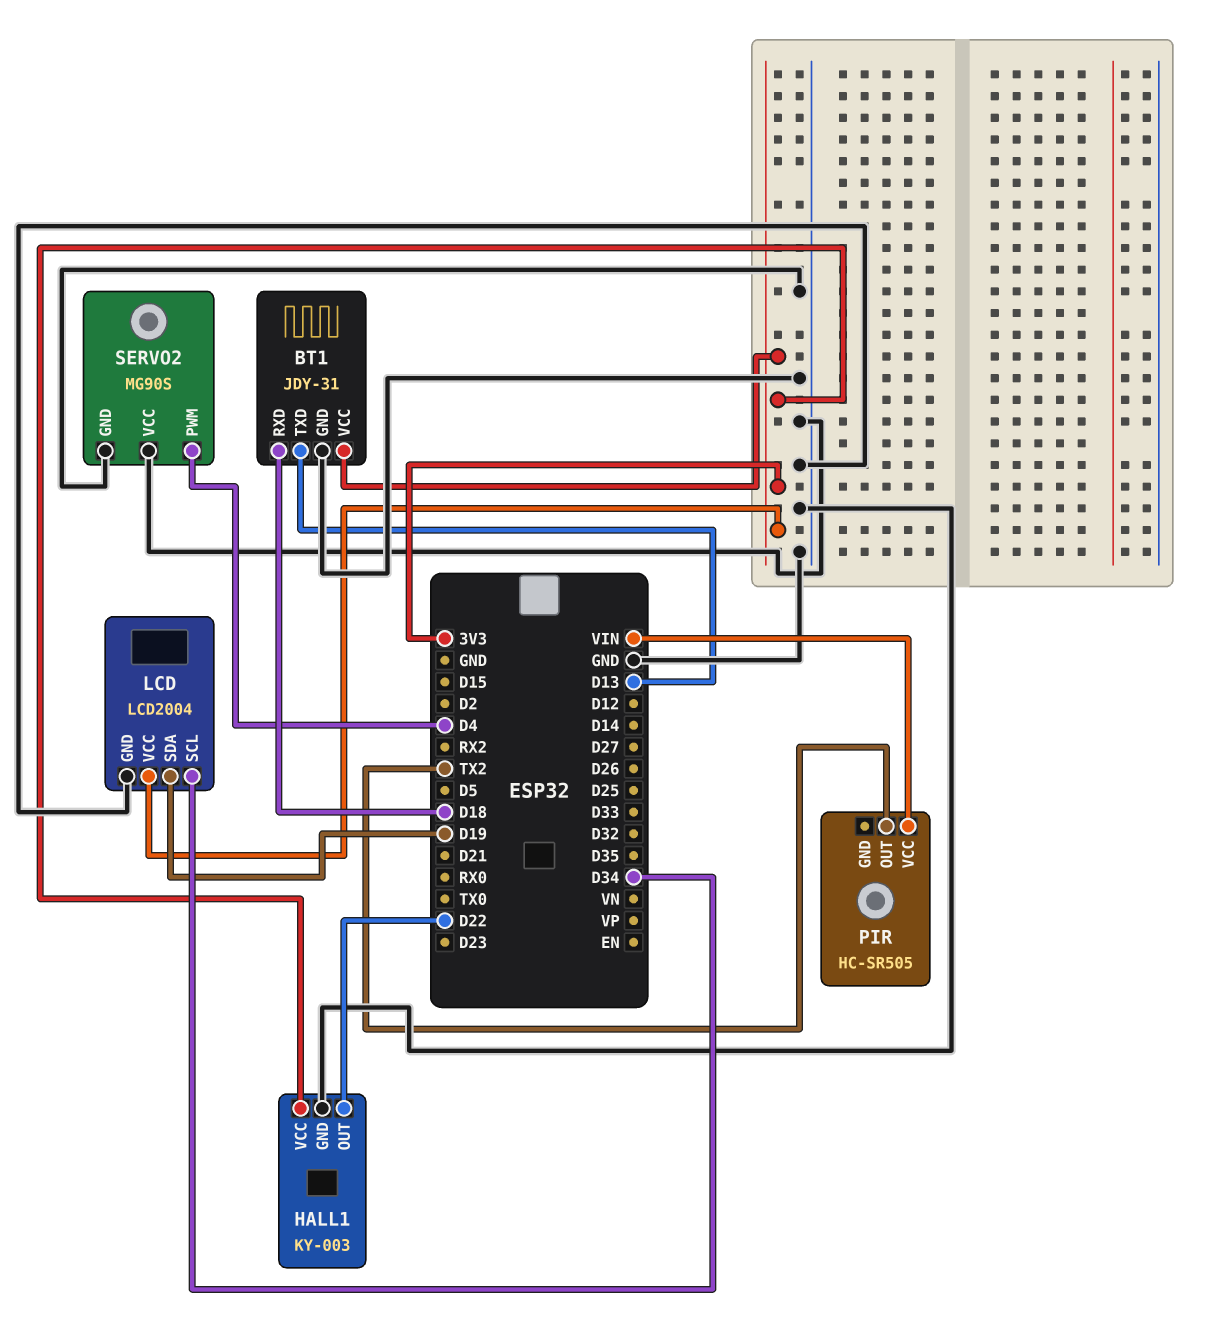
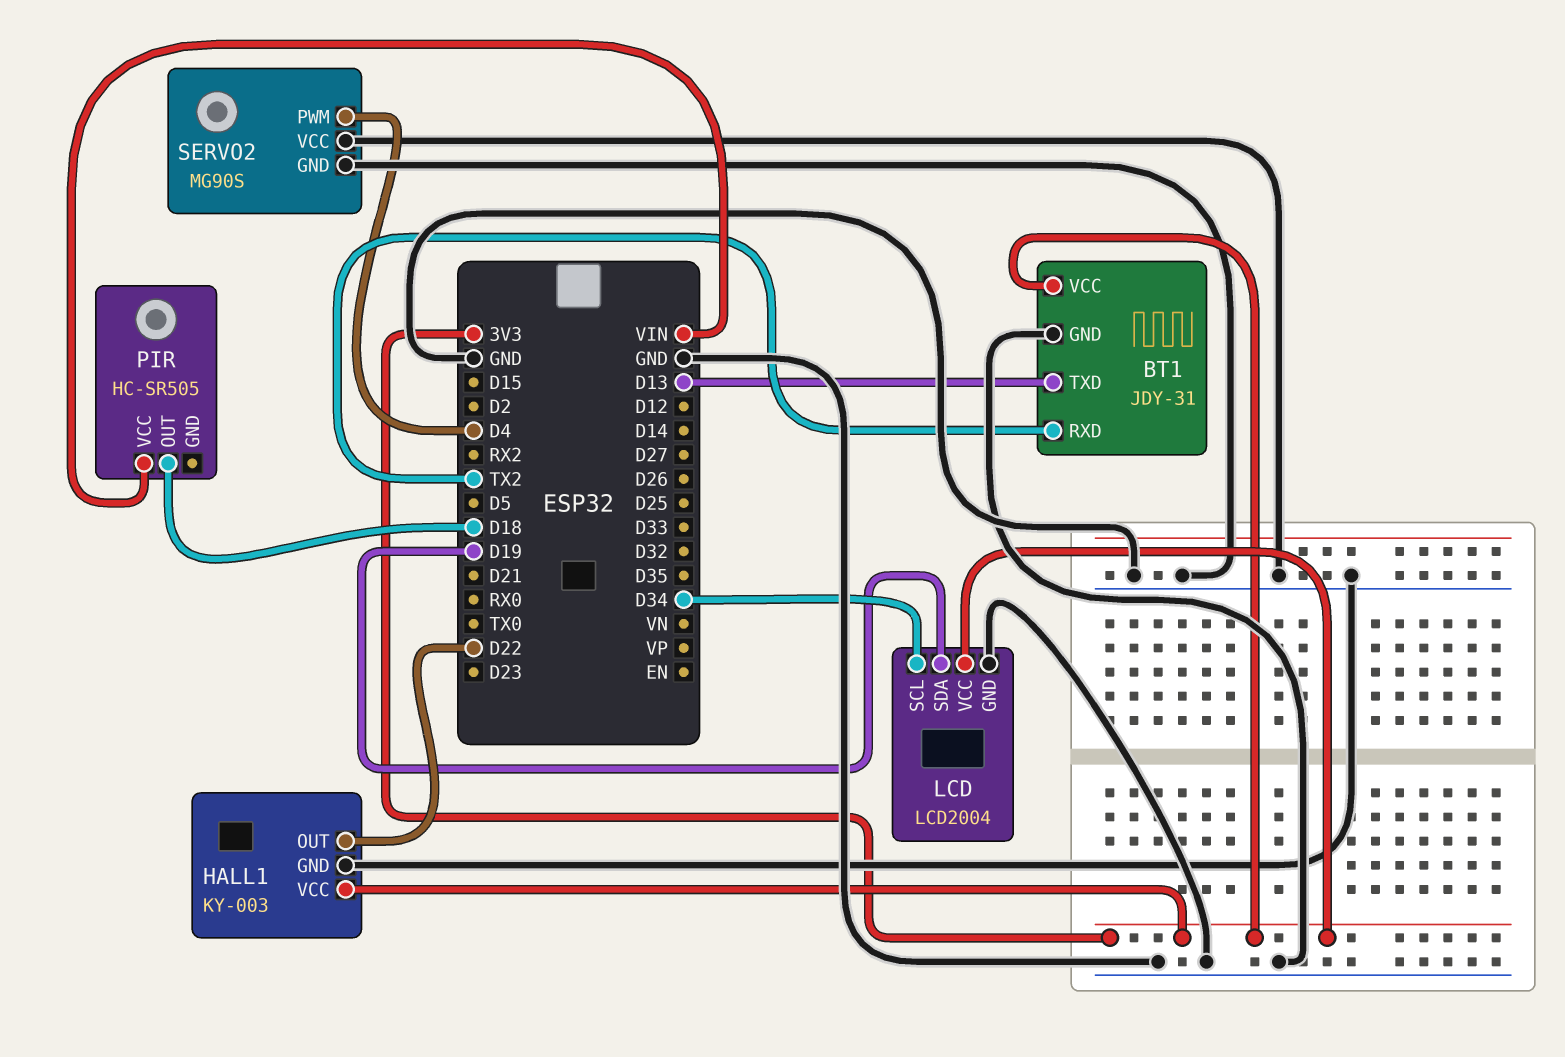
BT1 pin RXD: D18 -> TX2
PIR pin OUT: TX2 -> D18

